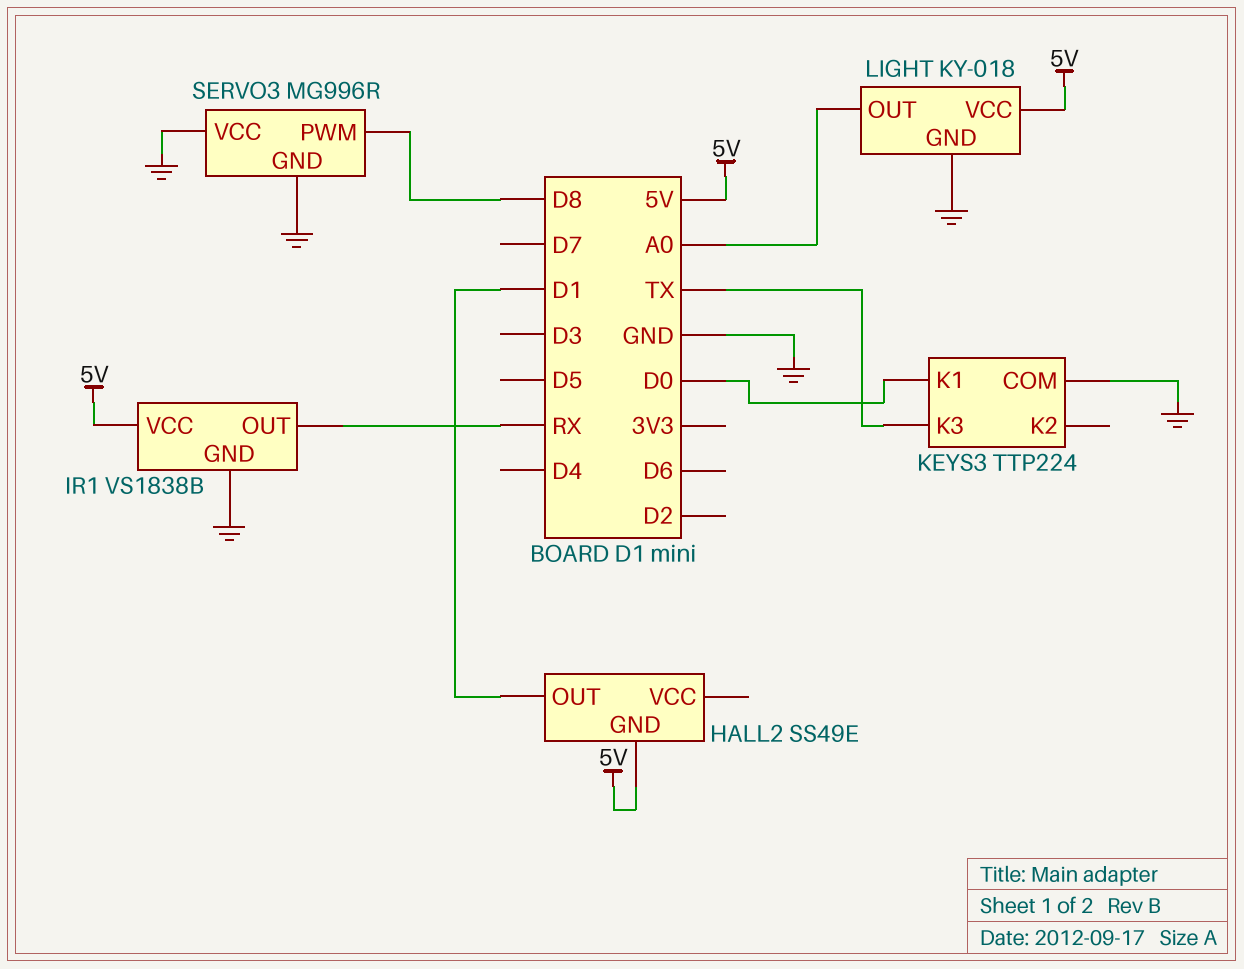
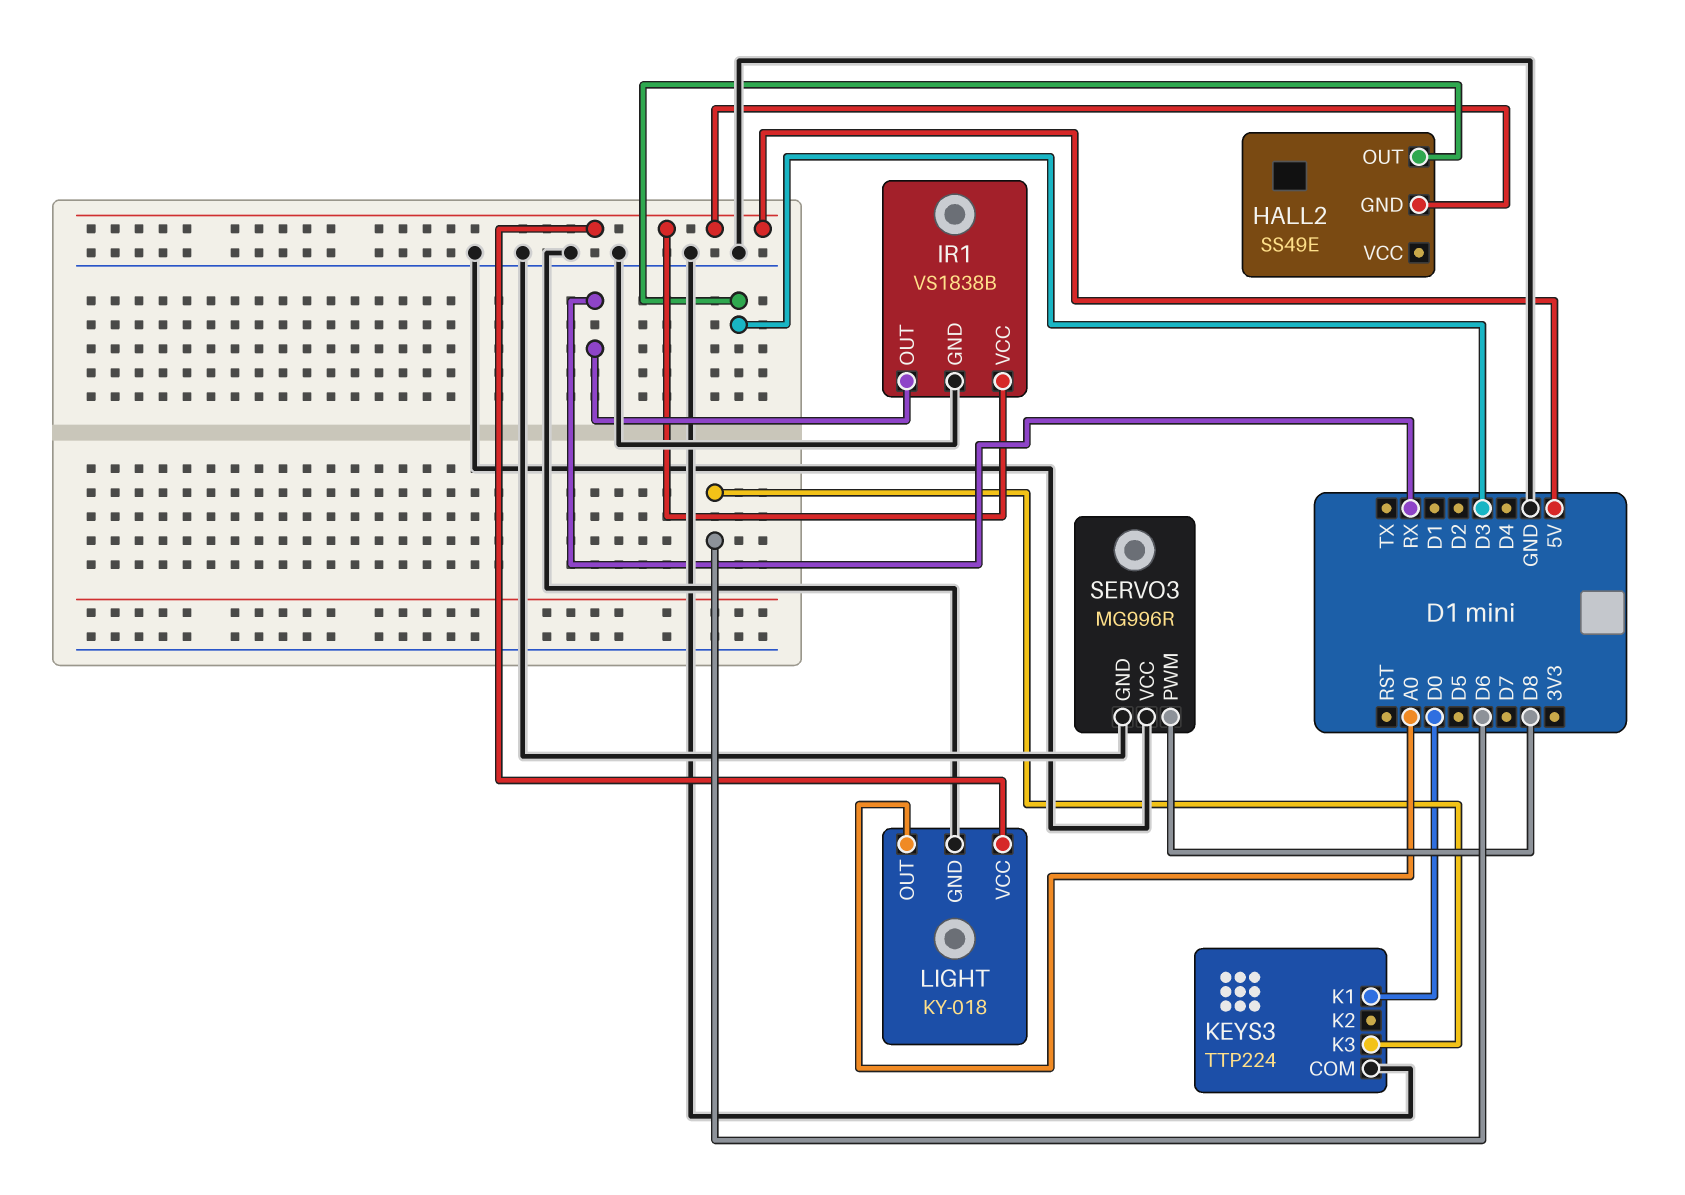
HALL2 pin OUT: D1 -> D3
KEYS3 pin K3: TX -> D6

